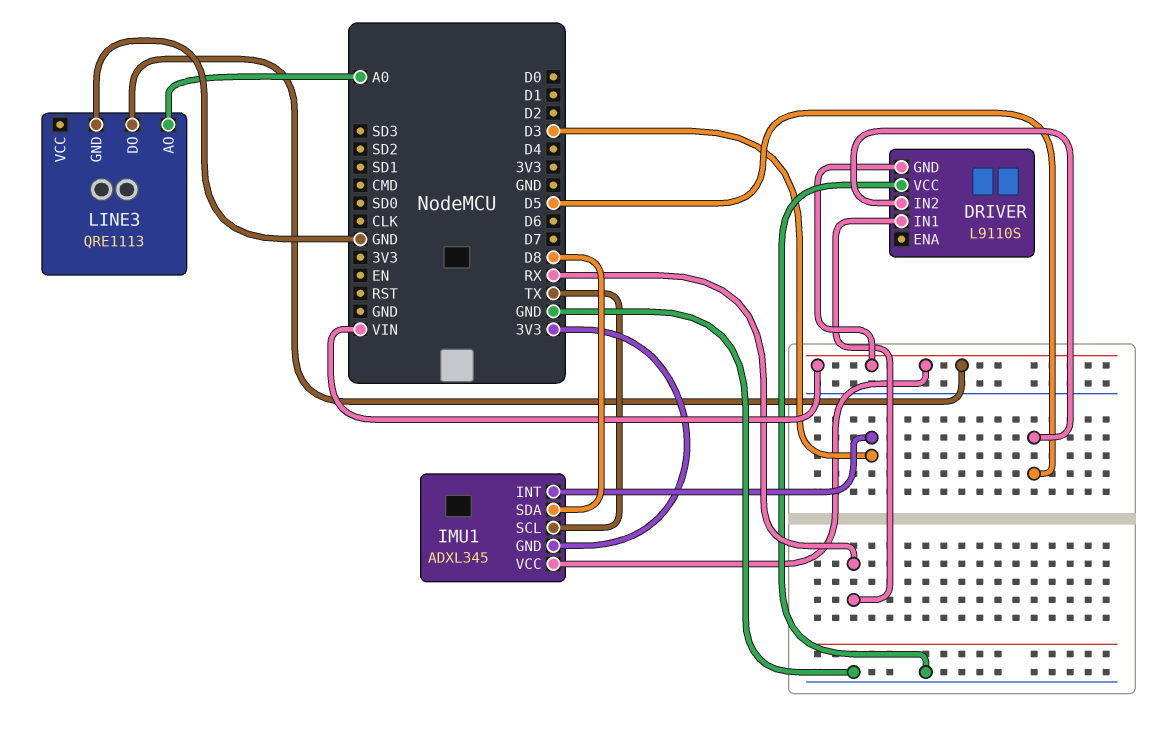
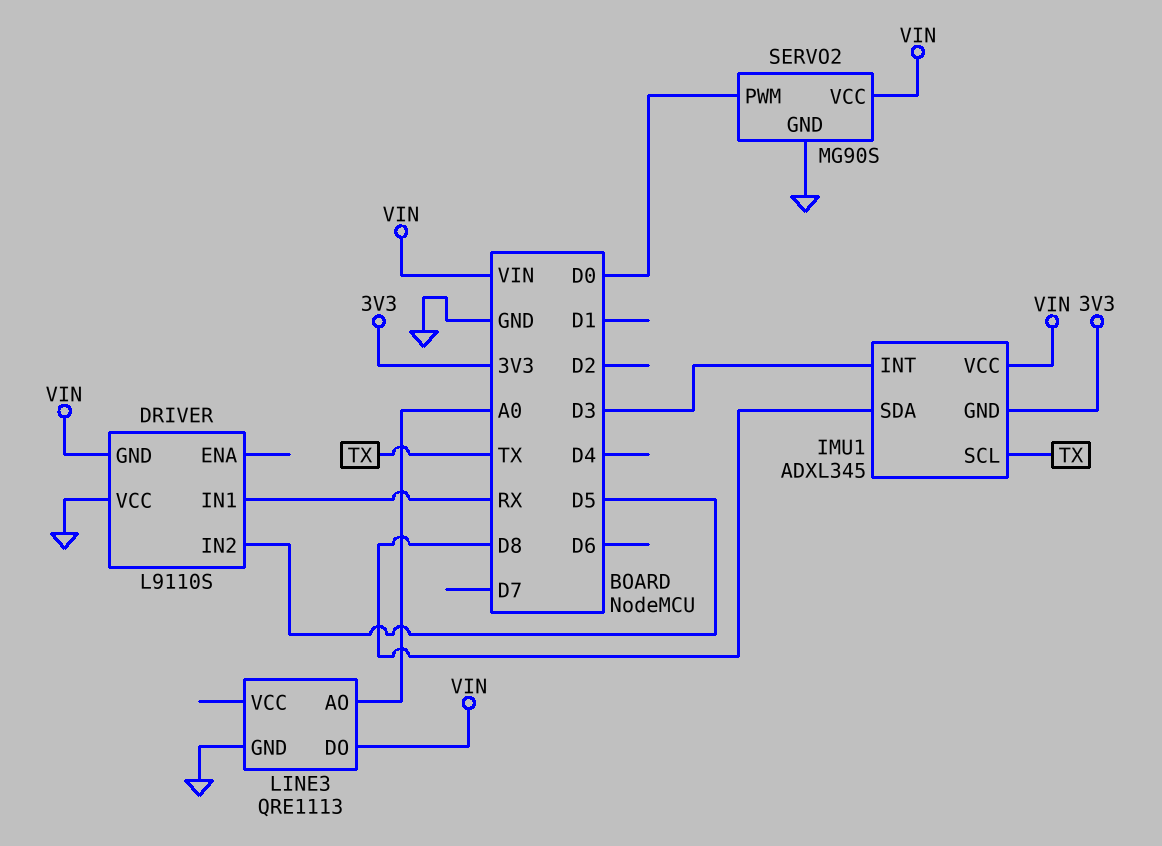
SERVO2: none -> MG90S
SERVO2 pin GND: none -> GND
SERVO2 pin PWM: none -> D0
SERVO2 pin VCC: none -> VIN

